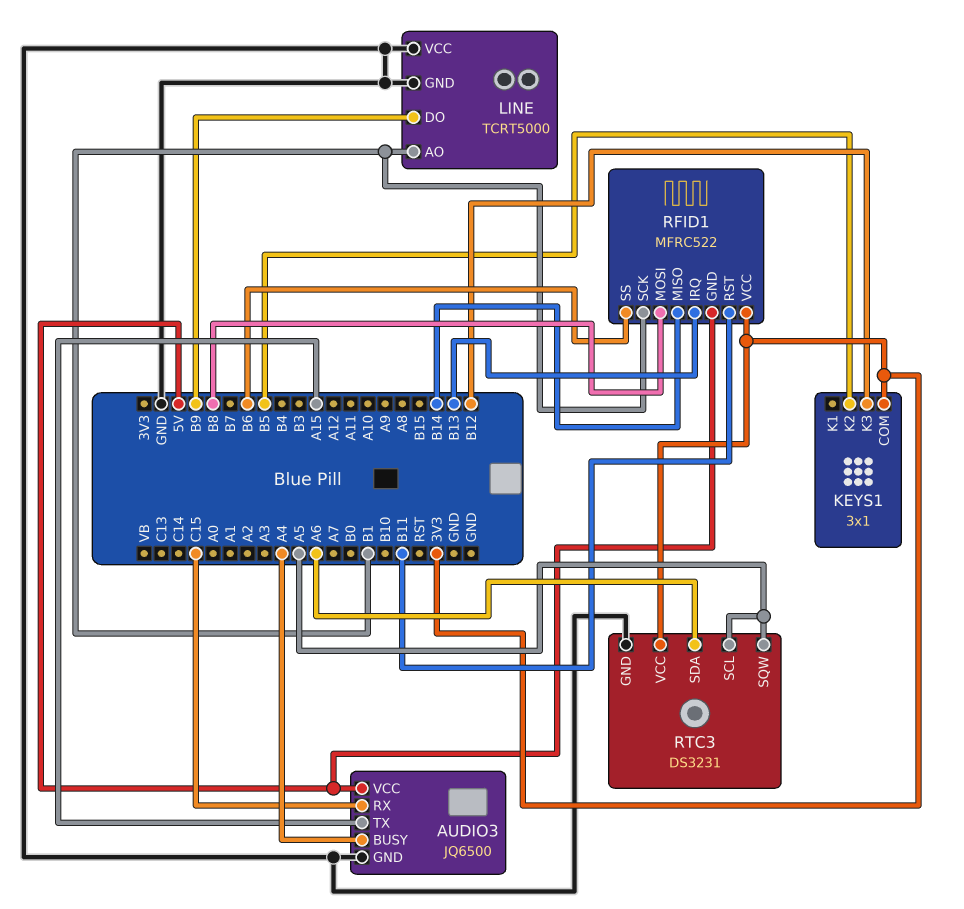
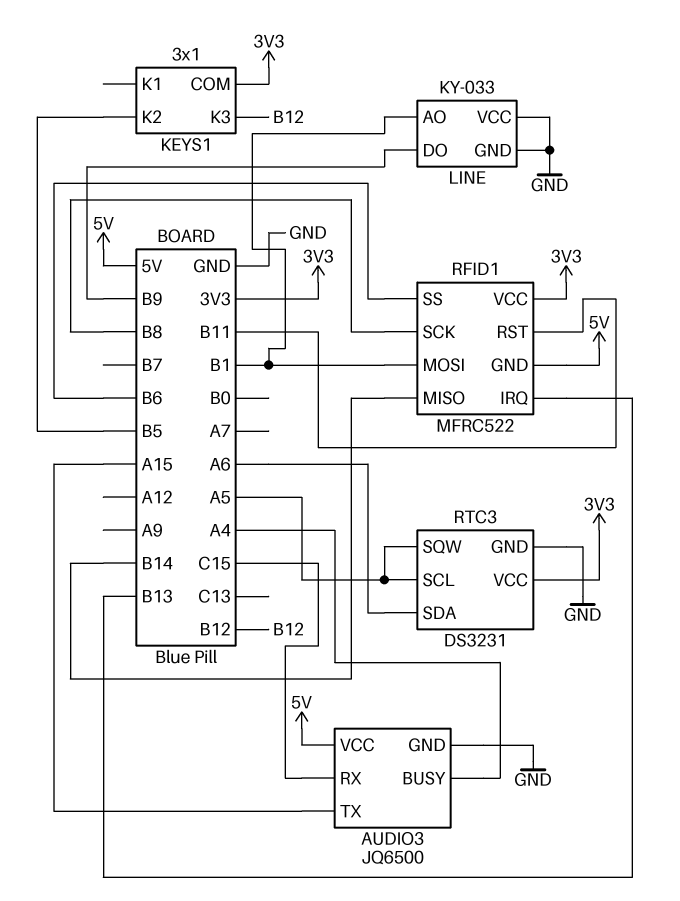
LINE: TCRT5000 -> KY-033
RFID1 pin MOSI: B8 -> B1
RFID1 pin SCK: B1 -> B8

